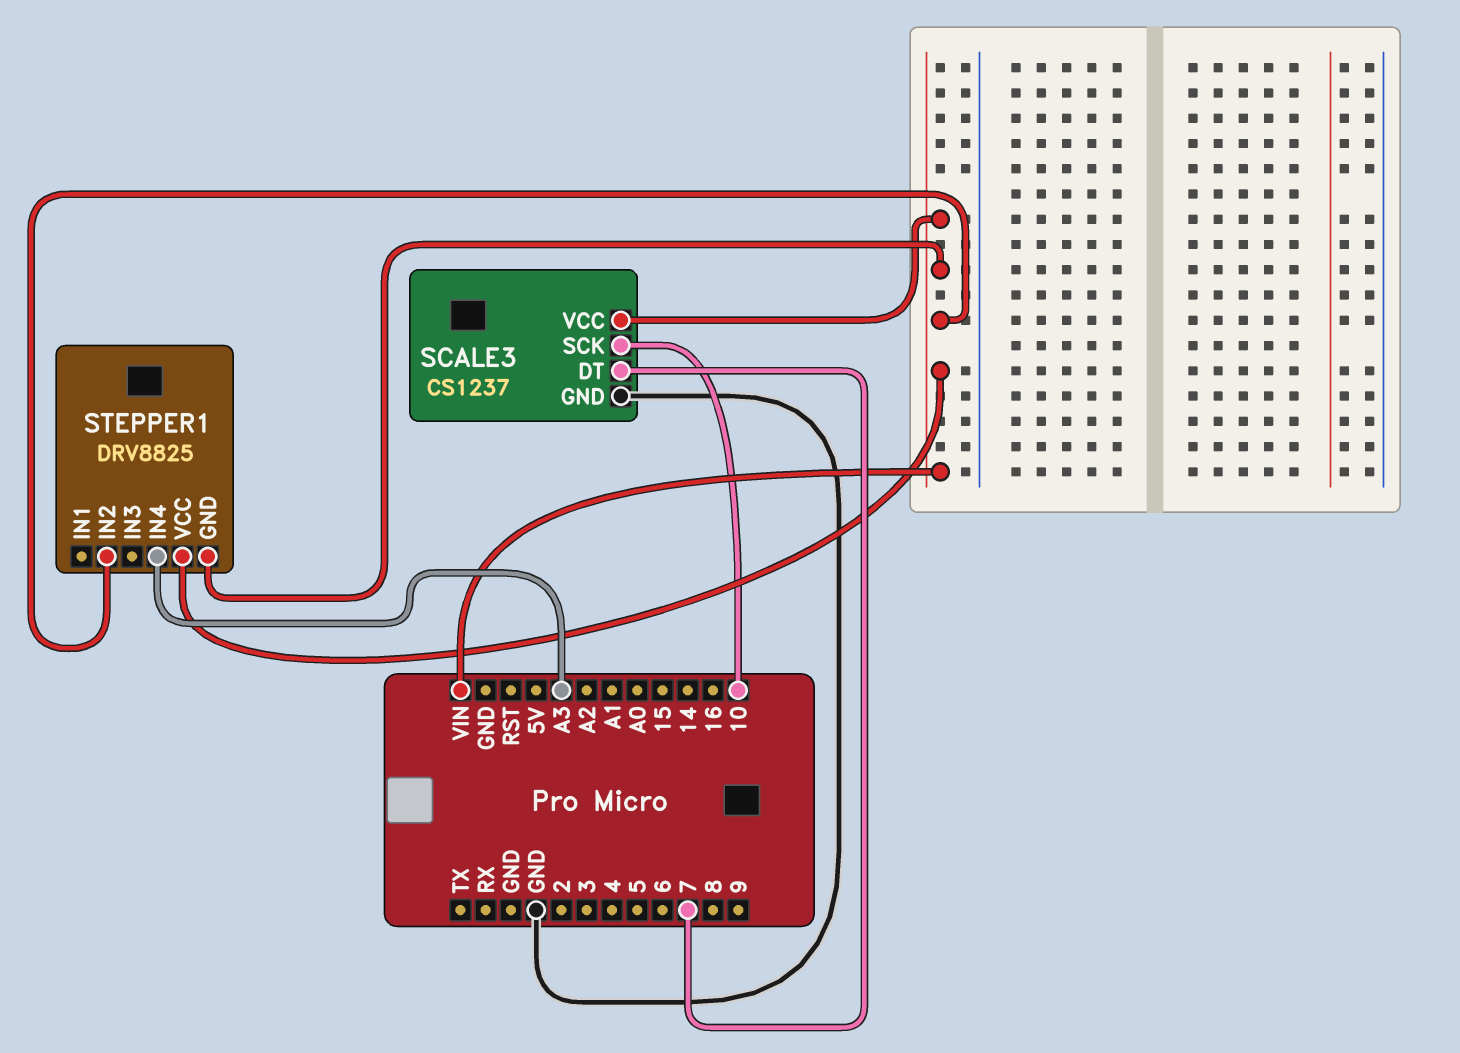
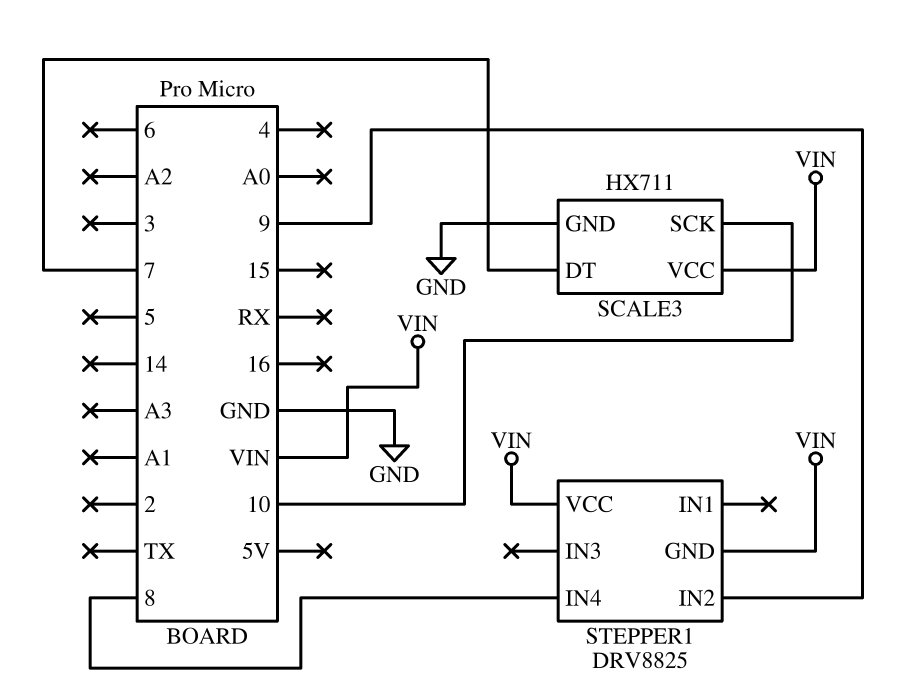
SCALE3: CS1237 -> HX711
STEPPER1 pin IN2: VIN -> 9
STEPPER1 pin IN4: A3 -> 8

